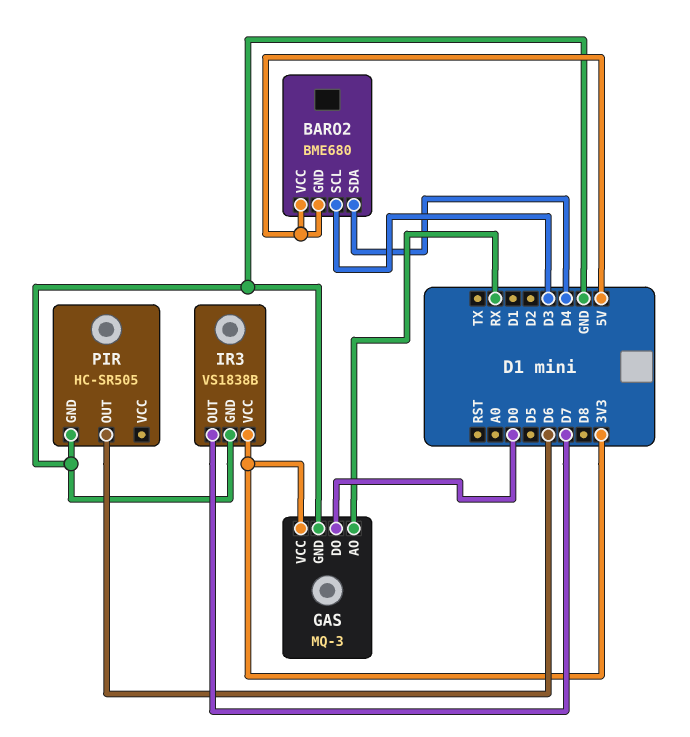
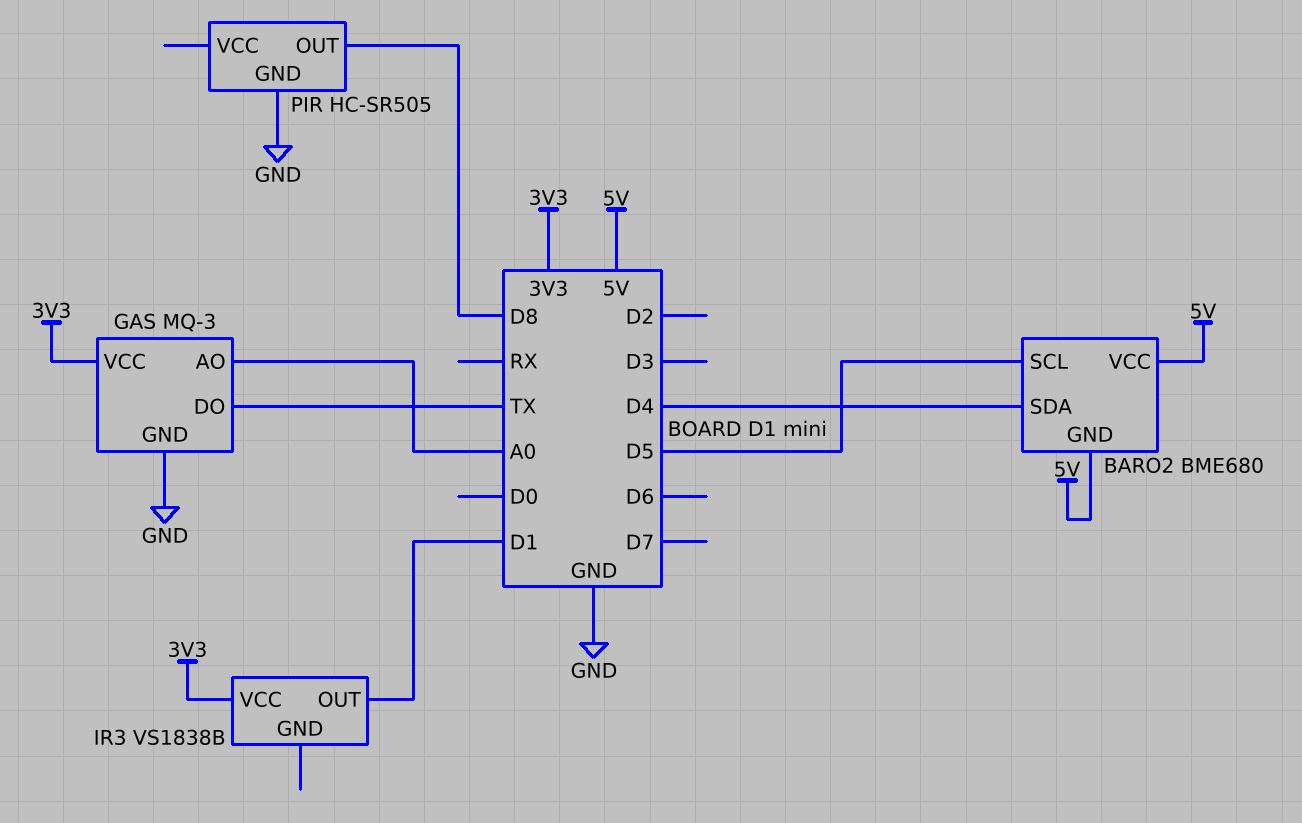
BARO2 pin SCL: D3 -> D5
GAS pin AO: RX -> A0
GAS pin DO: D0 -> TX
IR3 pin GND: GND -> none
IR3 pin OUT: D7 -> D1
PIR pin OUT: D6 -> D8

